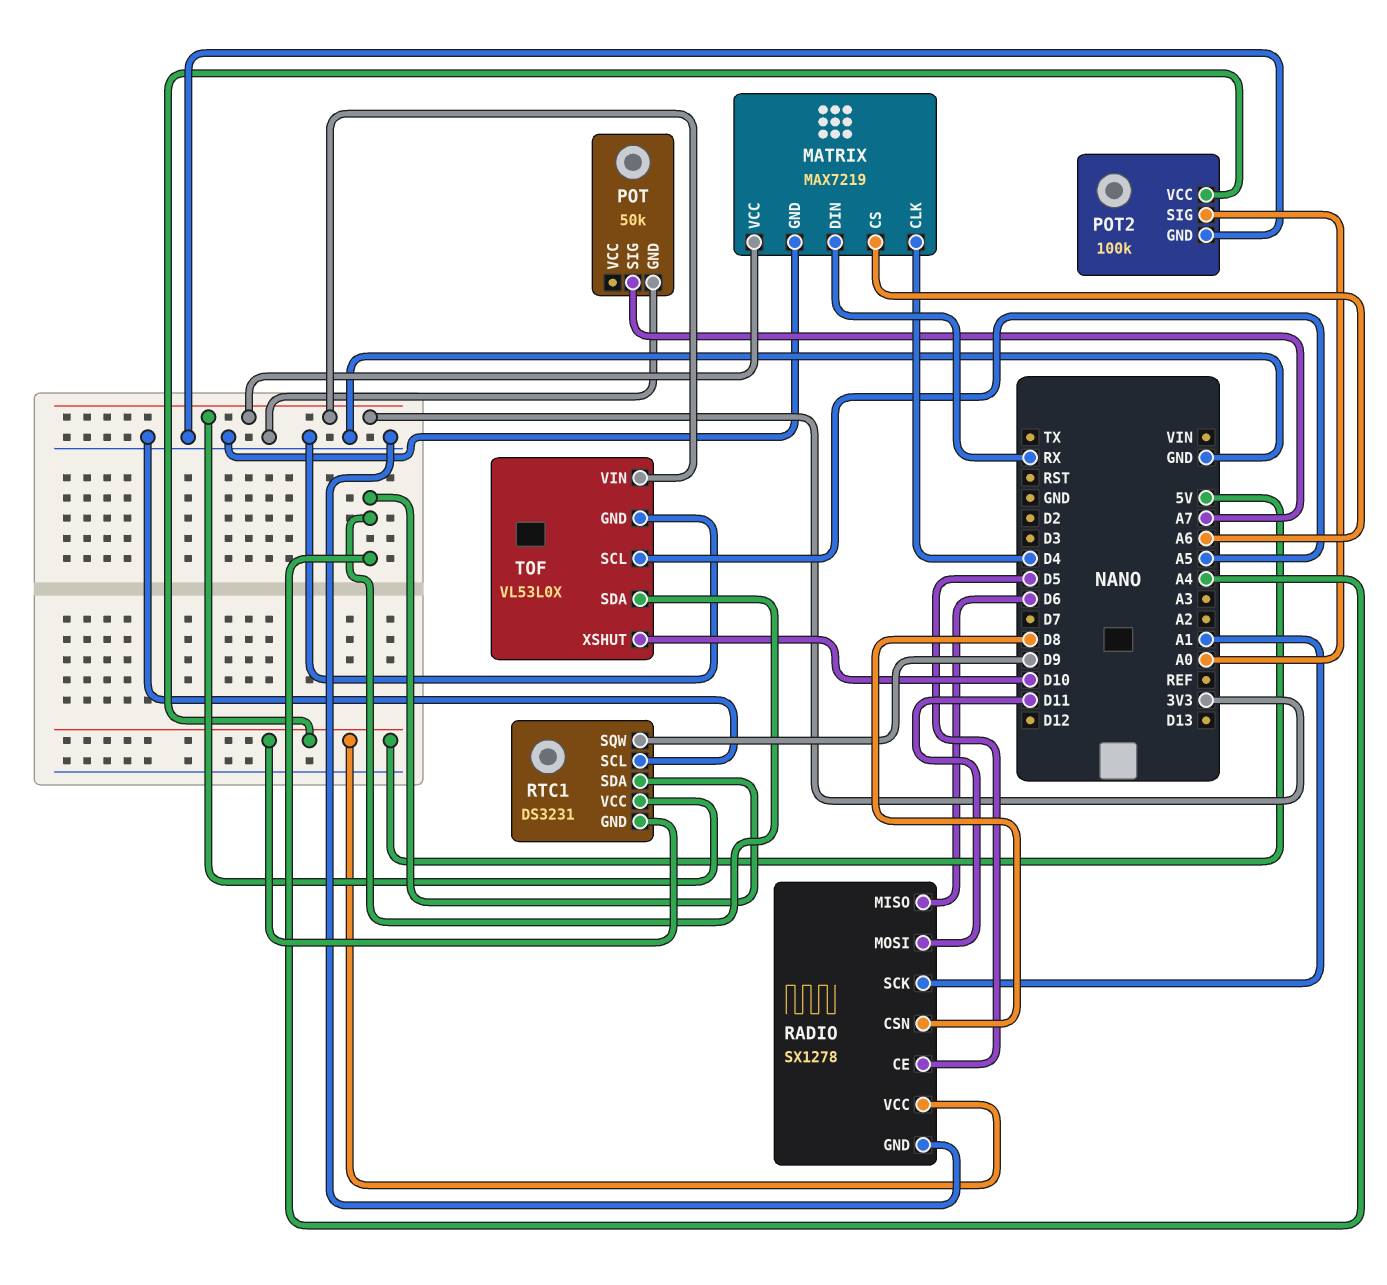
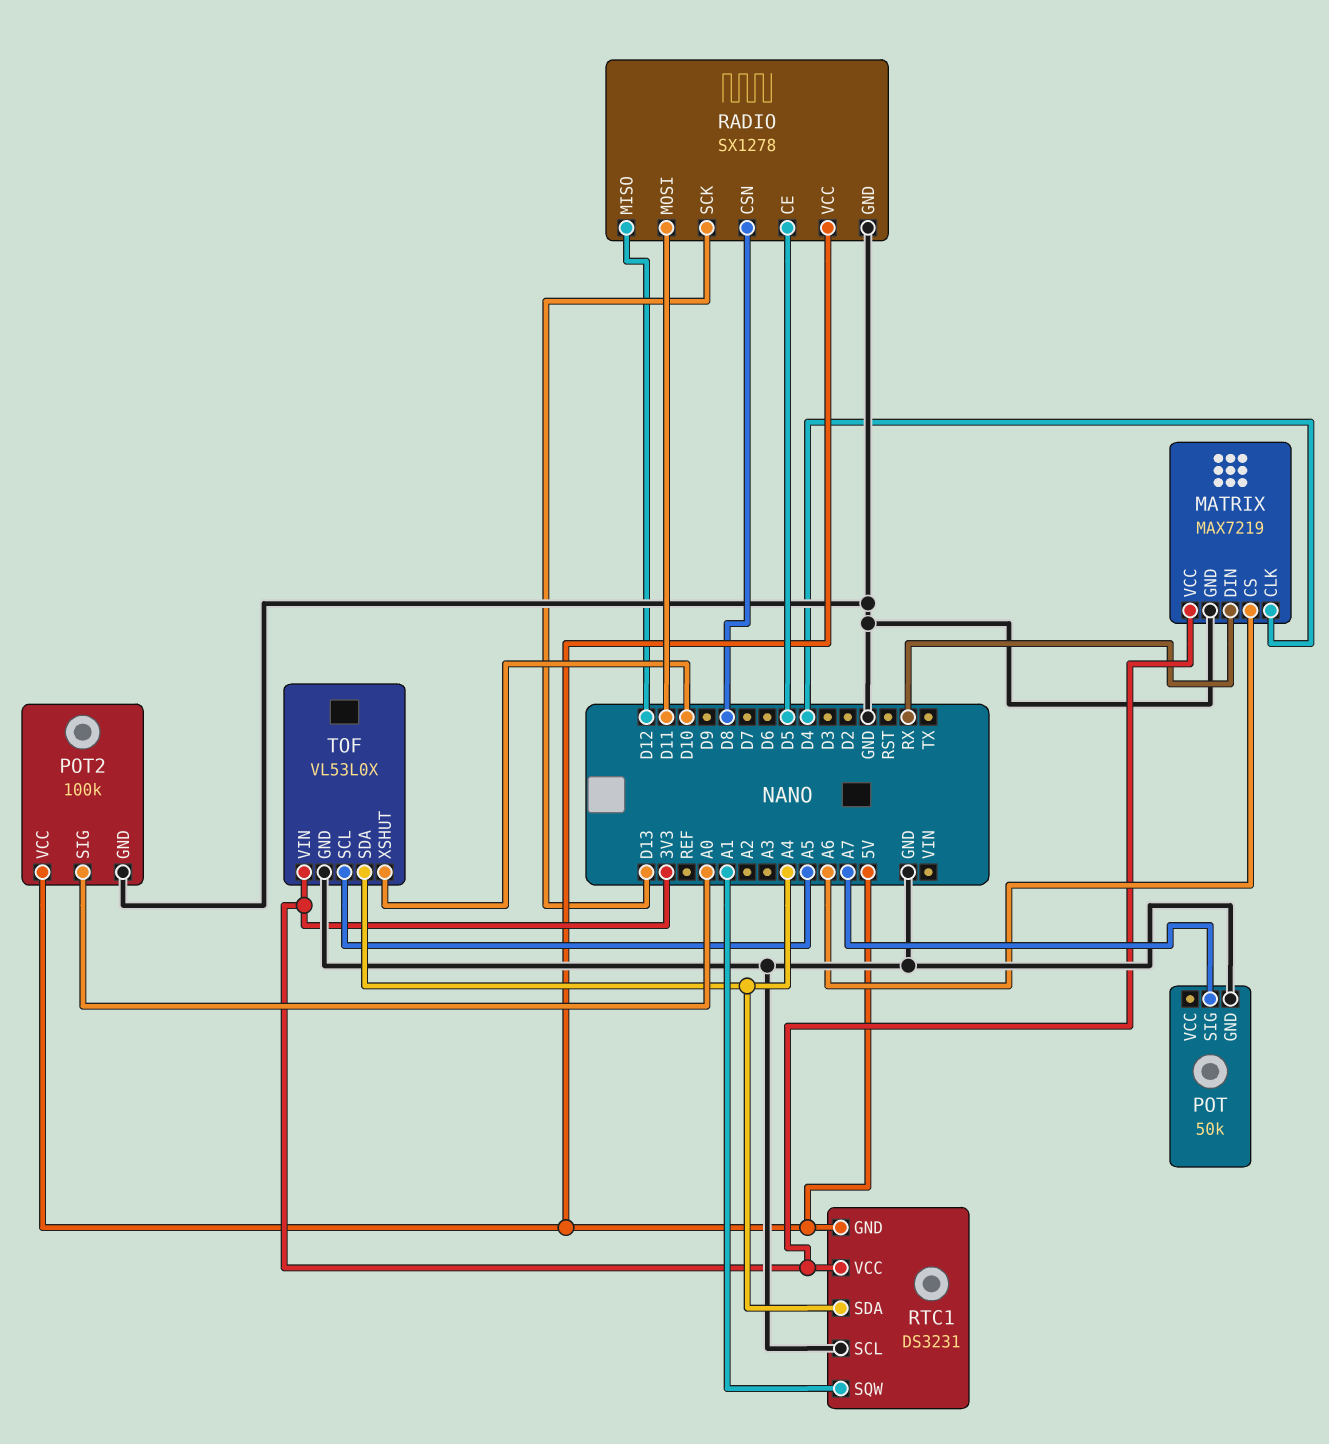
RADIO pin MISO: D6 -> D12
RADIO pin SCK: A1 -> D13
RTC1 pin SQW: D9 -> A1

